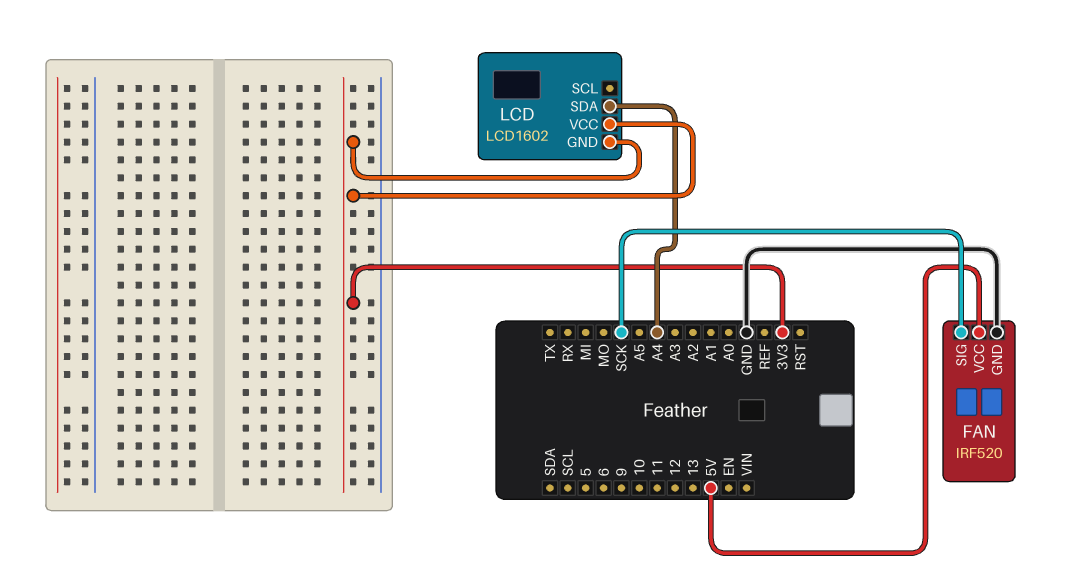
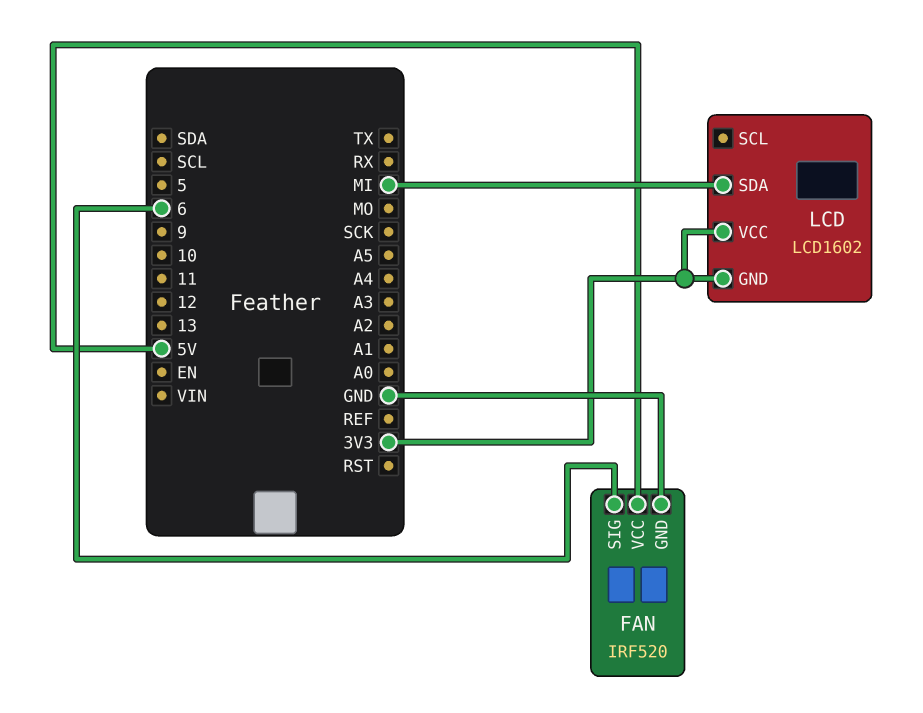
FAN pin SIG: SCK -> 6
LCD pin SDA: A4 -> MI

